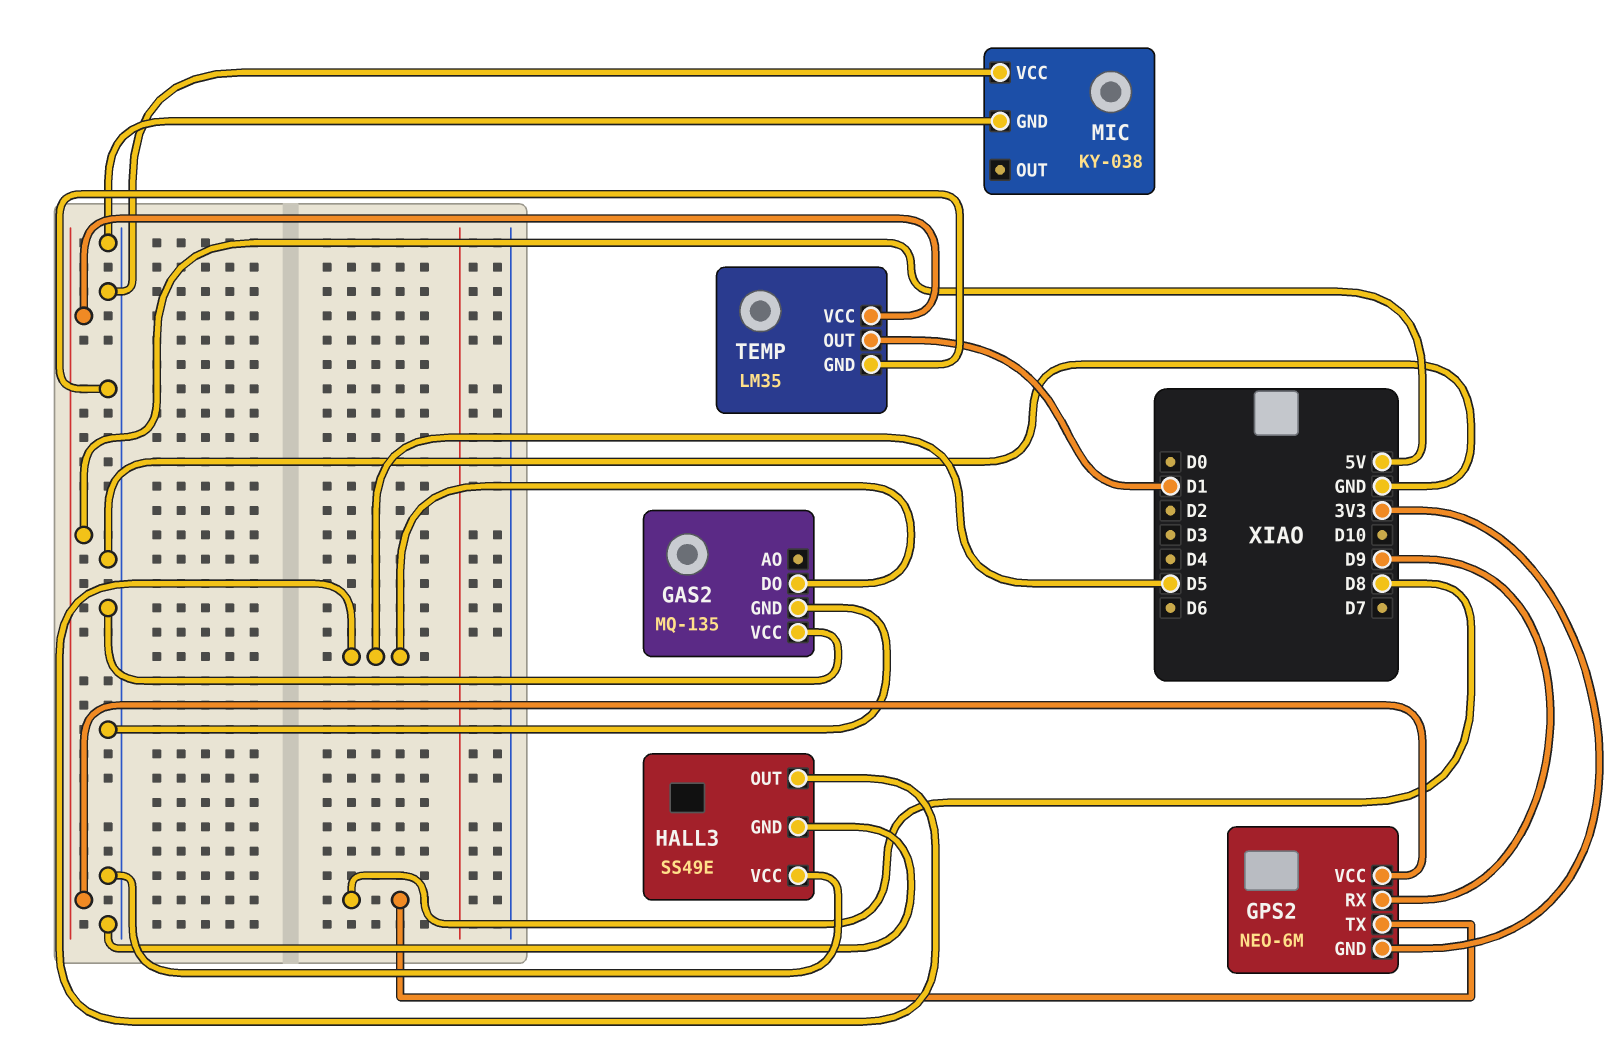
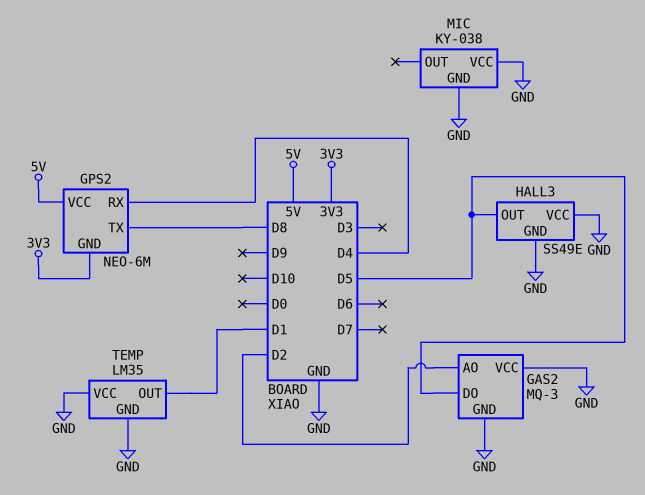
GAS2: MQ-135 -> MQ-3
GAS2 pin AO: none -> D2
GPS2 pin RX: D9 -> D4
TEMP pin VCC: 5V -> GND

